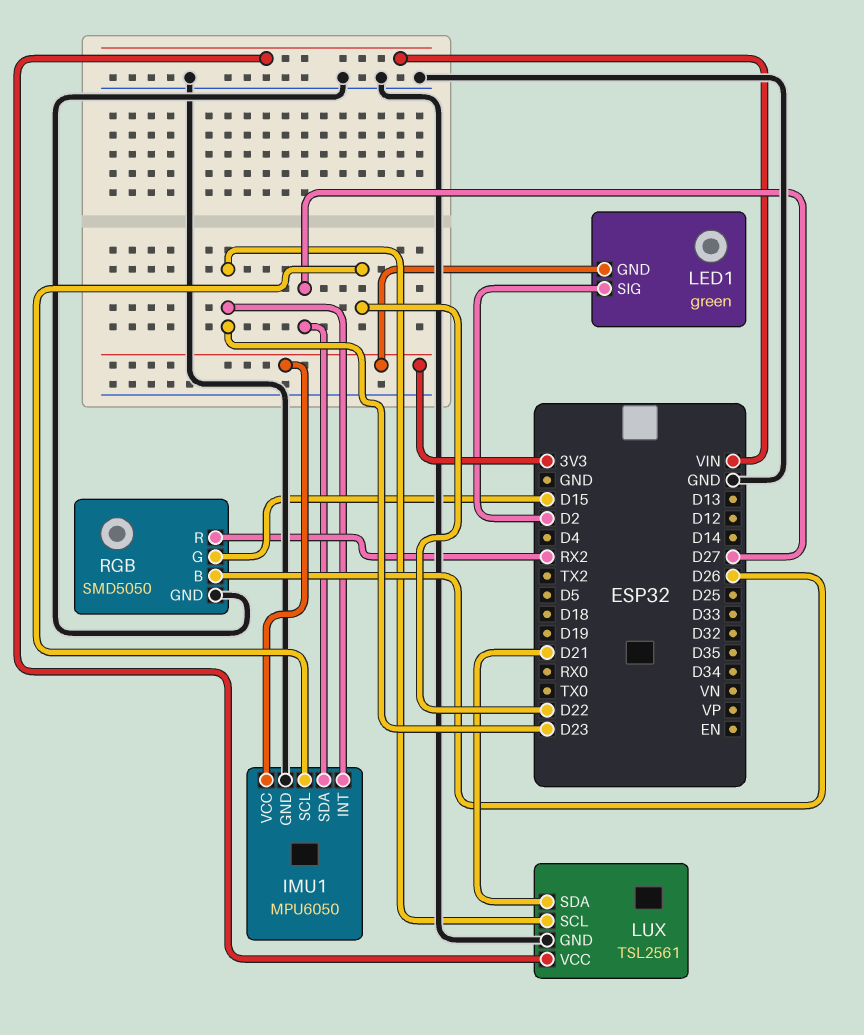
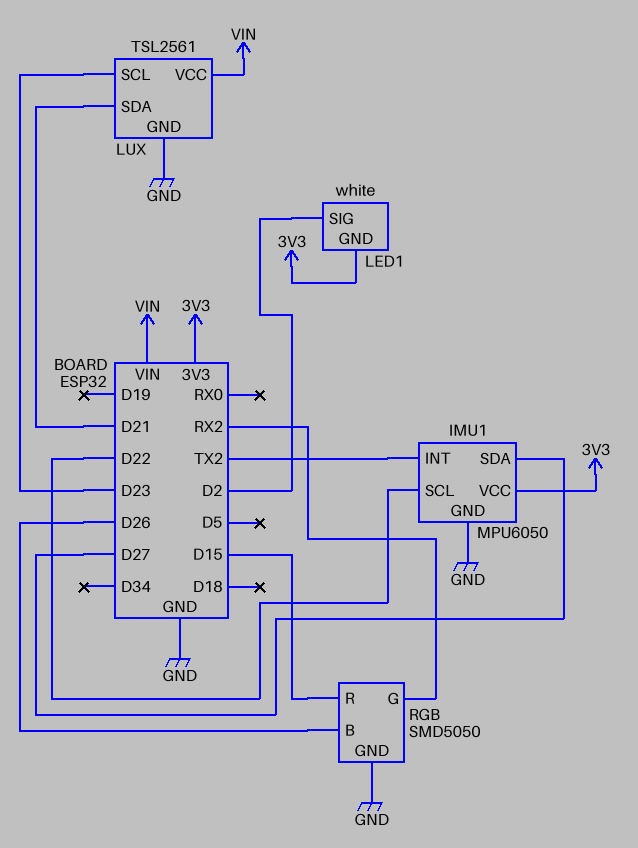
IMU1 pin INT: D23 -> TX2
LED1: green -> white
RGB pin G: D15 -> RX2
RGB pin R: RX2 -> D15

